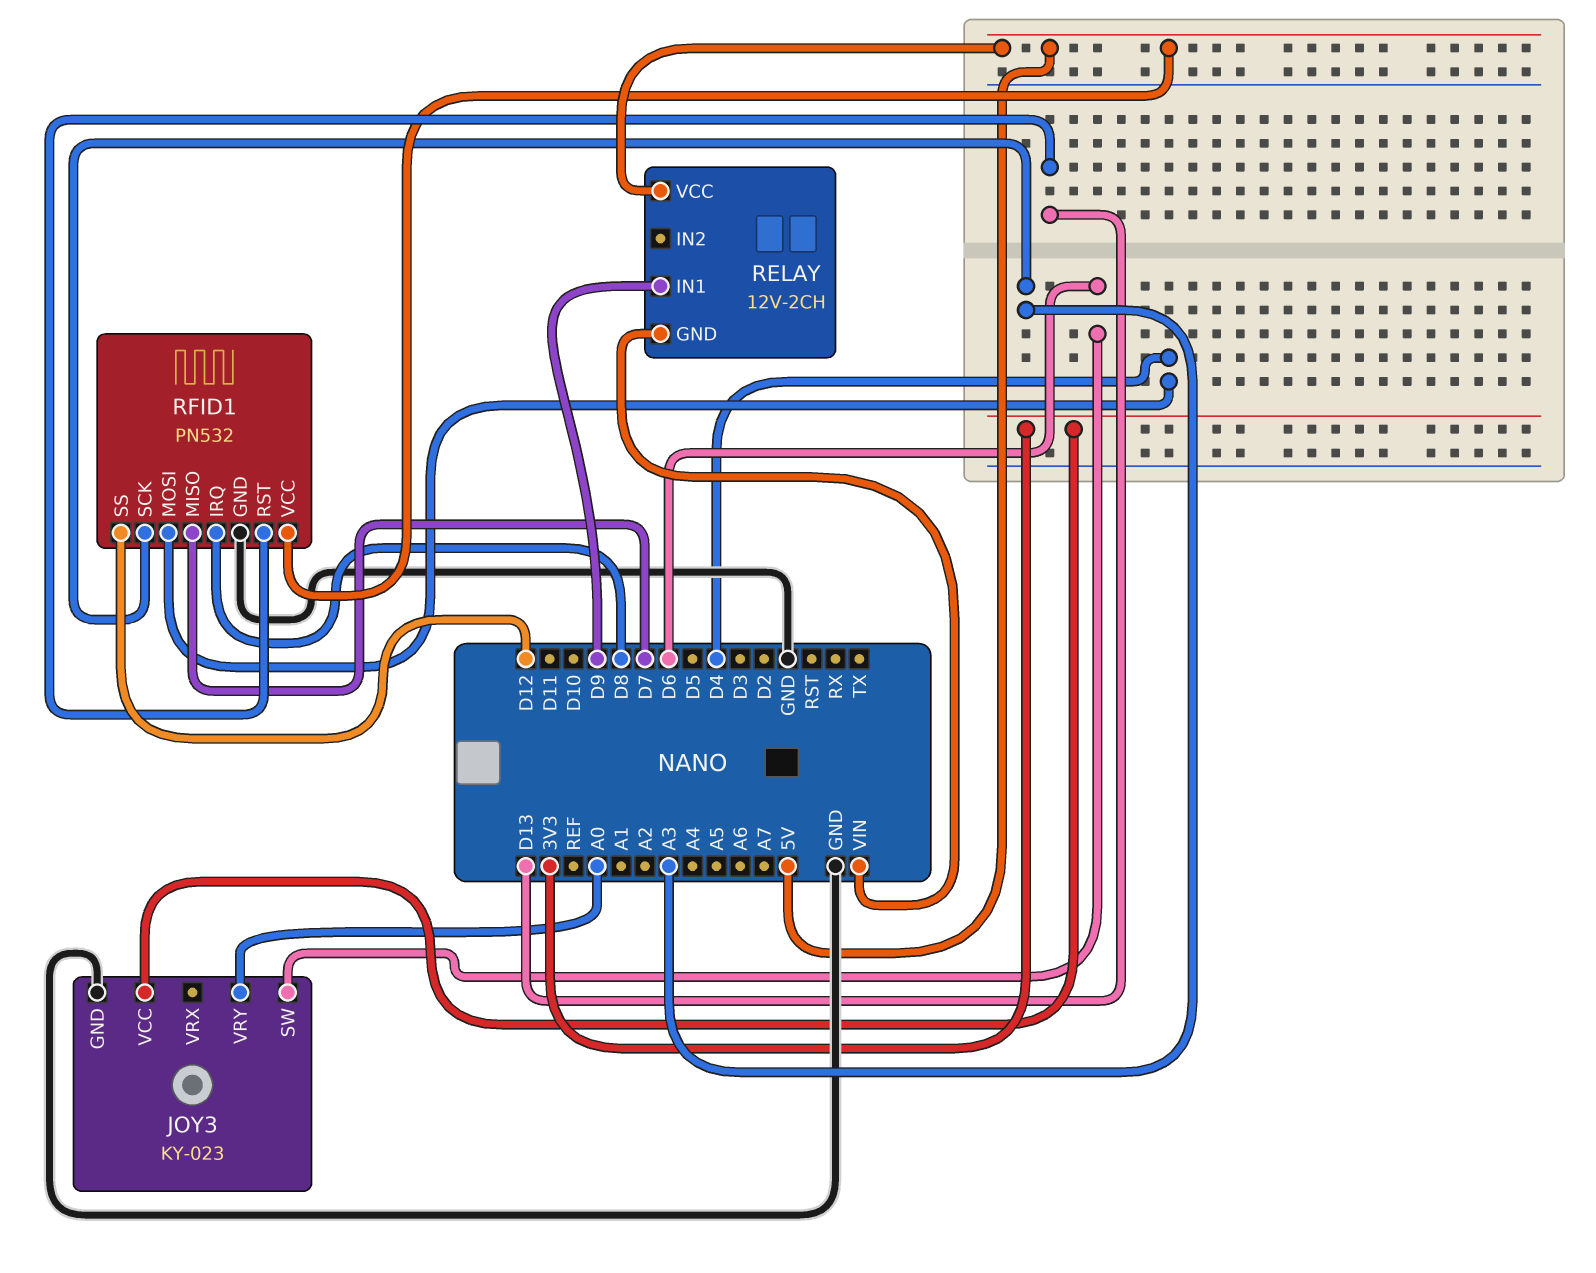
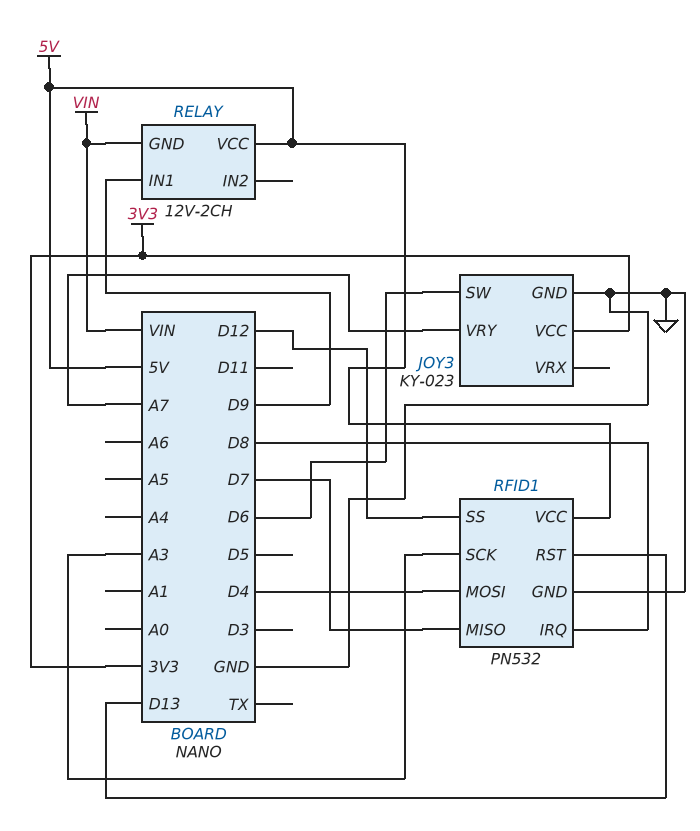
JOY3 pin VRY: A0 -> A7

